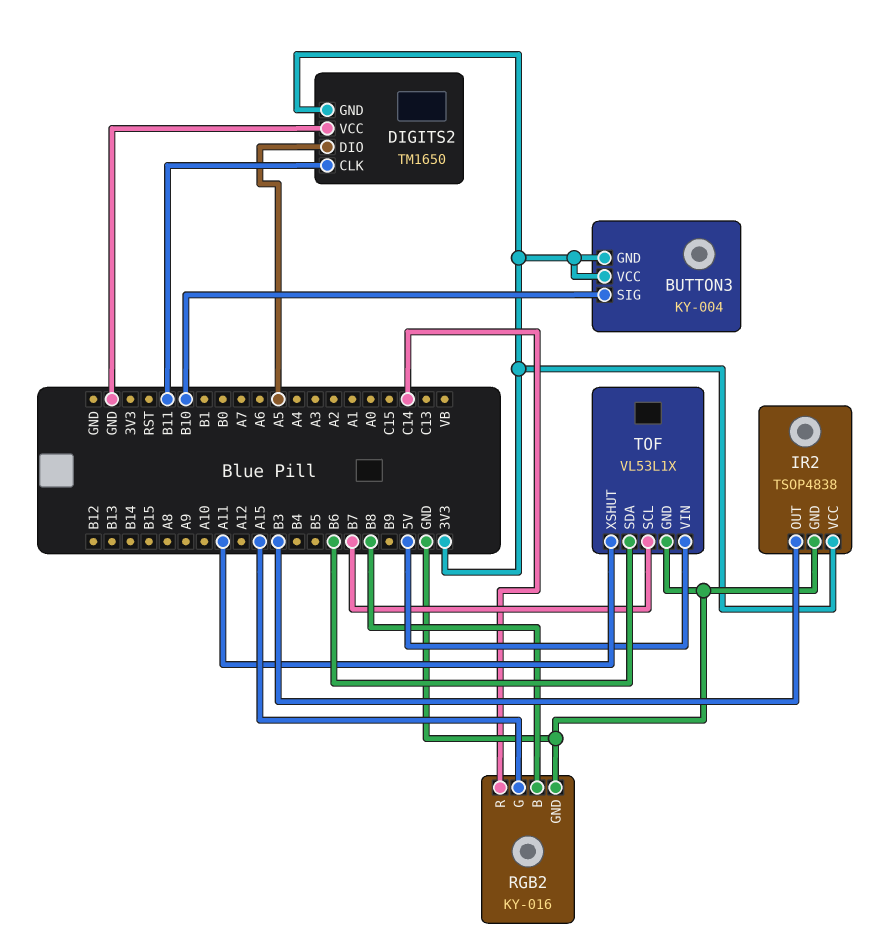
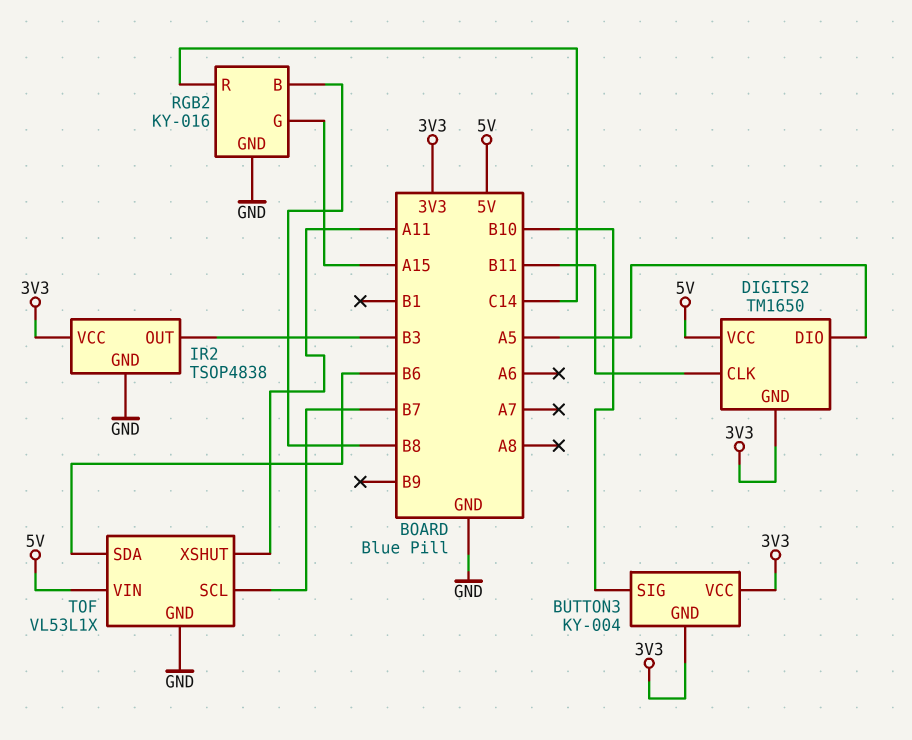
DIGITS2 pin VCC: GND -> 5V

